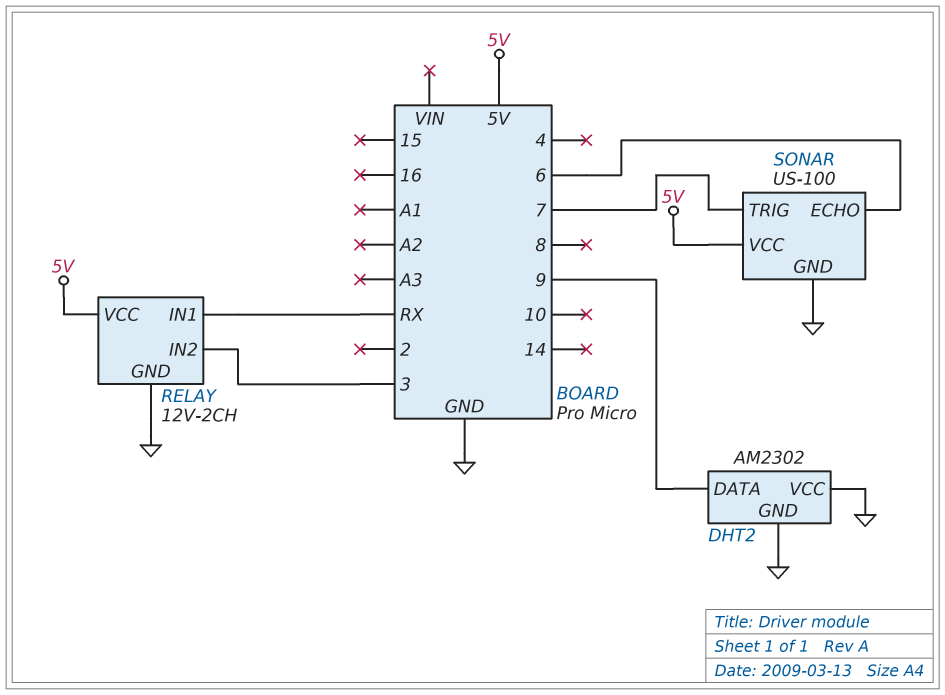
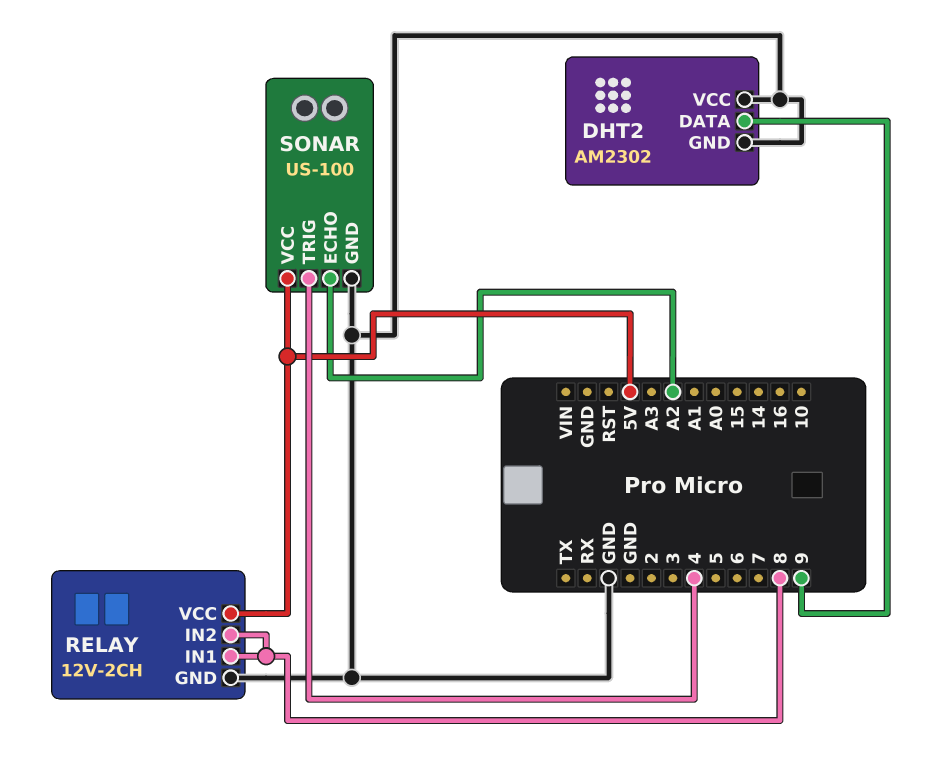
RELAY pin IN1: RX -> 8
RELAY pin IN2: 3 -> 8
SONAR pin ECHO: 6 -> A2
SONAR pin TRIG: 7 -> 4

